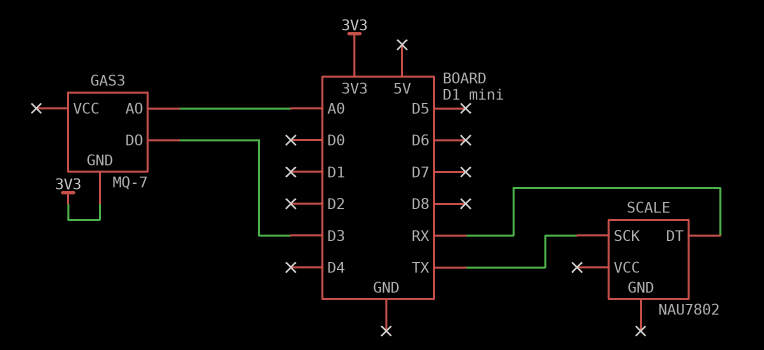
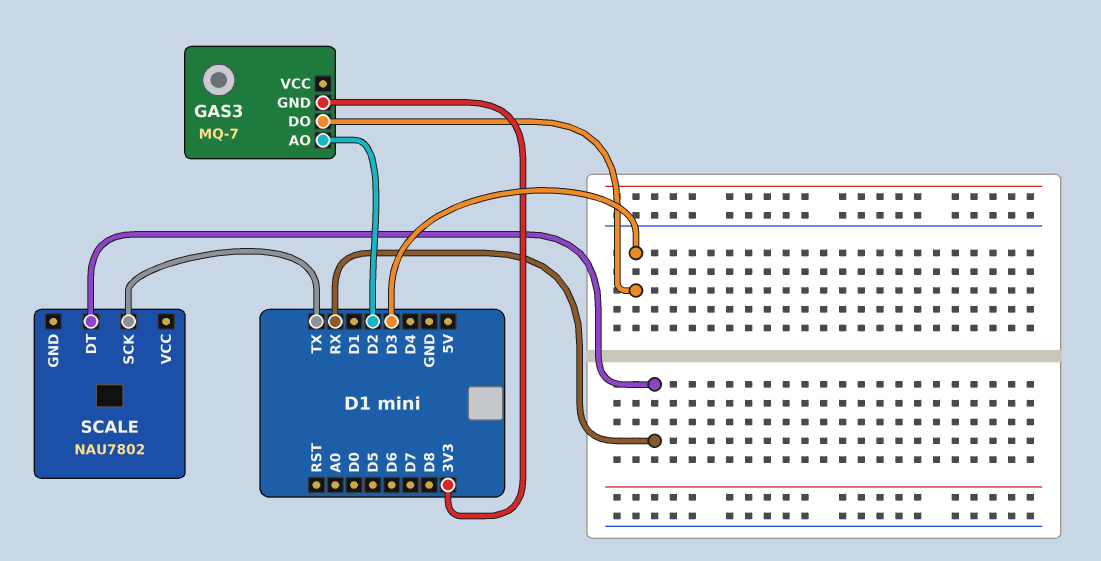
GAS3 pin AO: A0 -> D2

